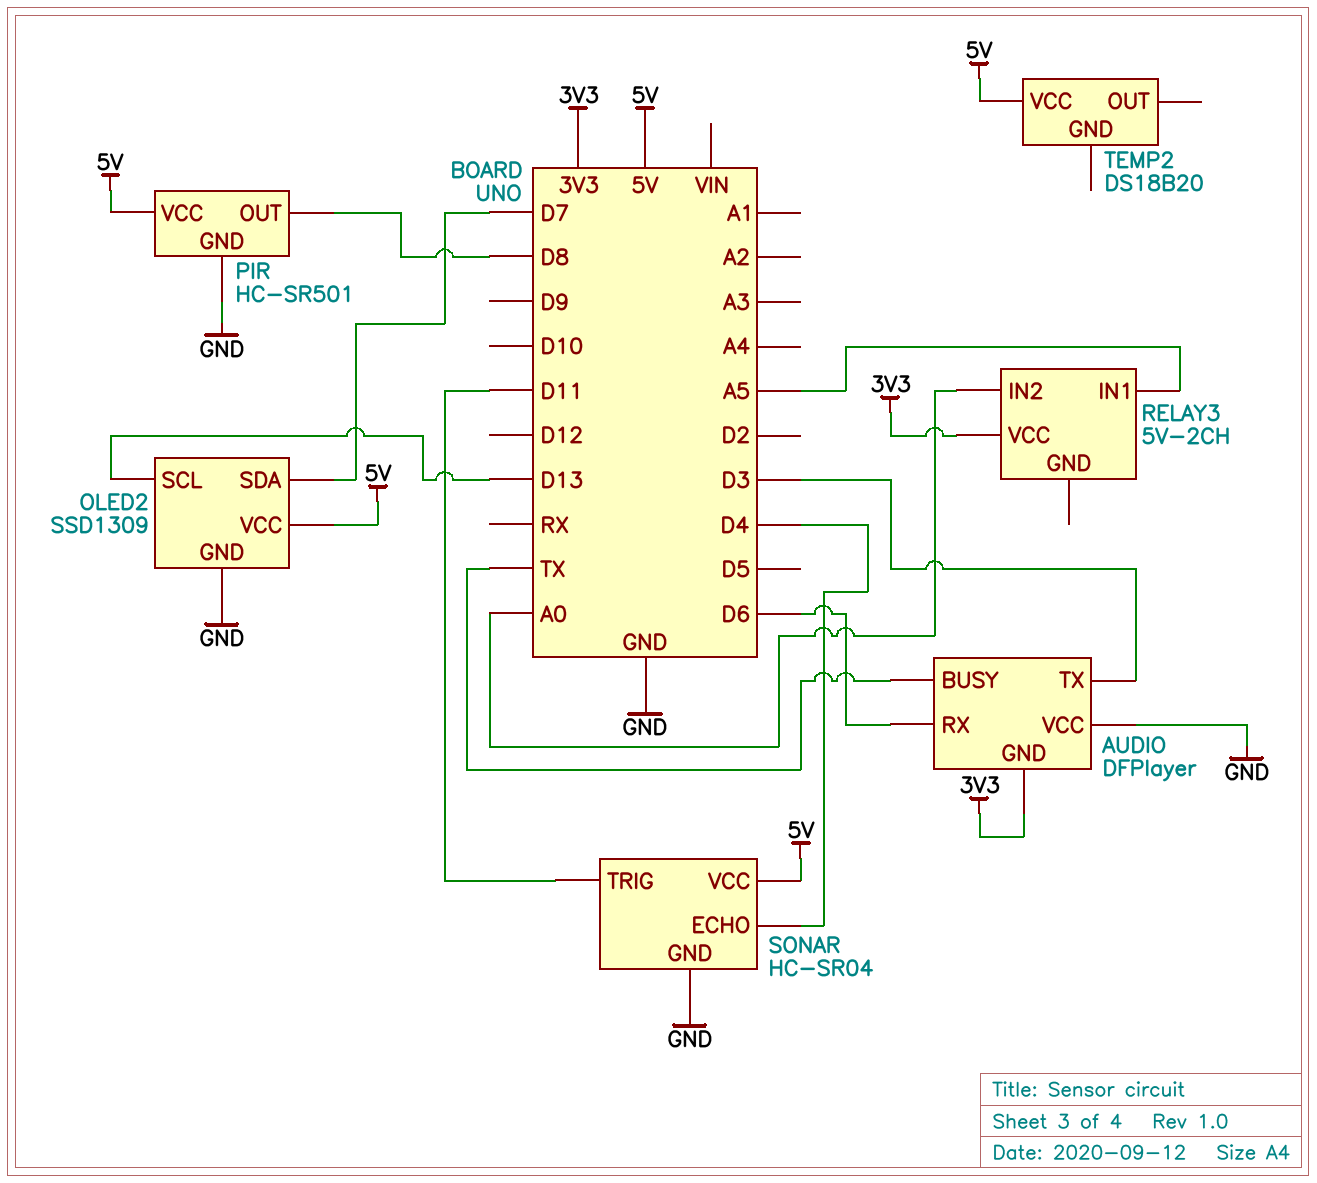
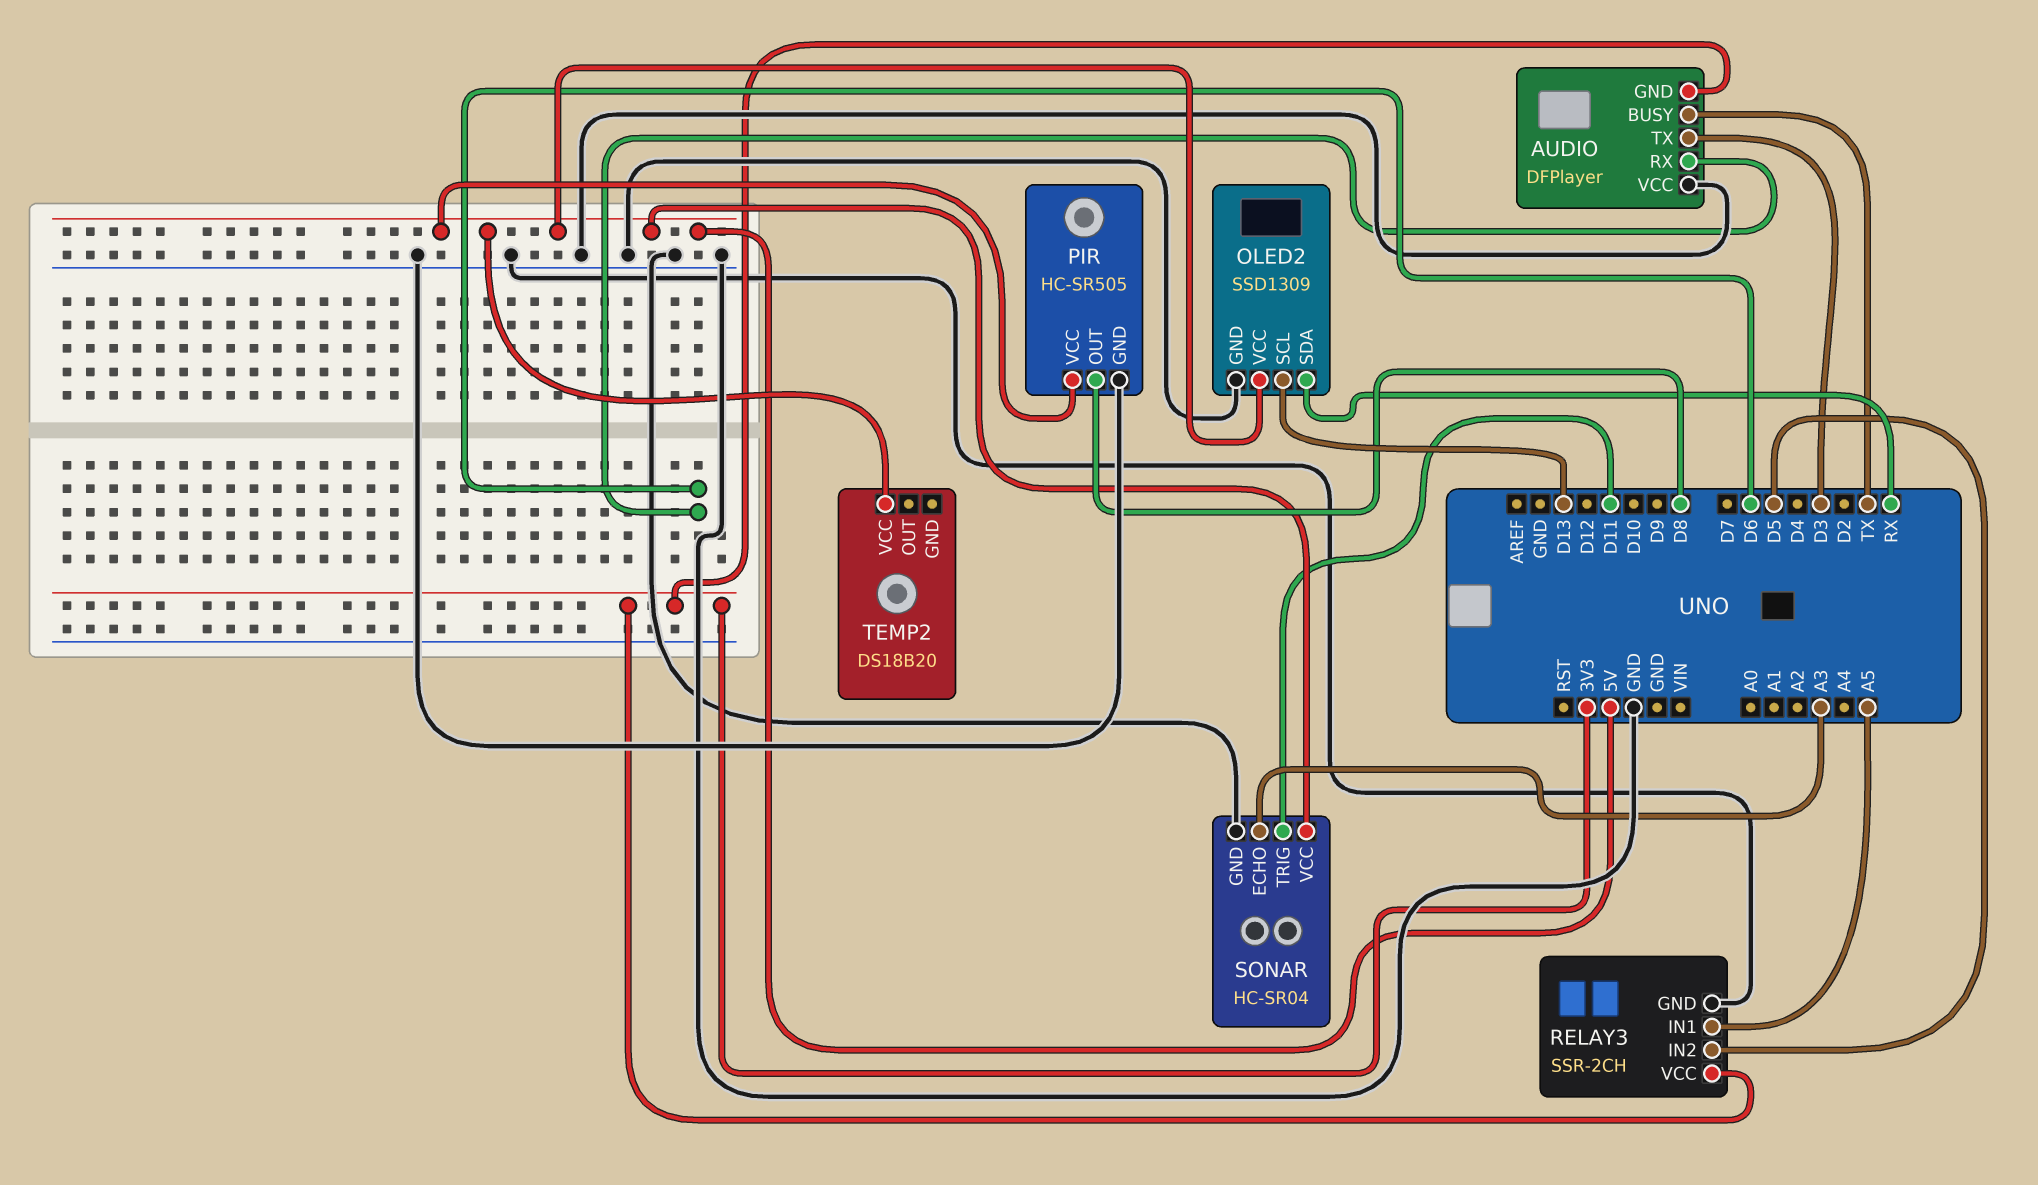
OLED2 pin SDA: D7 -> RX
PIR: HC-SR501 -> HC-SR505
RELAY3: 5V-2CH -> SSR-2CH
RELAY3 pin GND: none -> GND
RELAY3 pin IN2: A0 -> D5
SONAR pin ECHO: D4 -> A3

